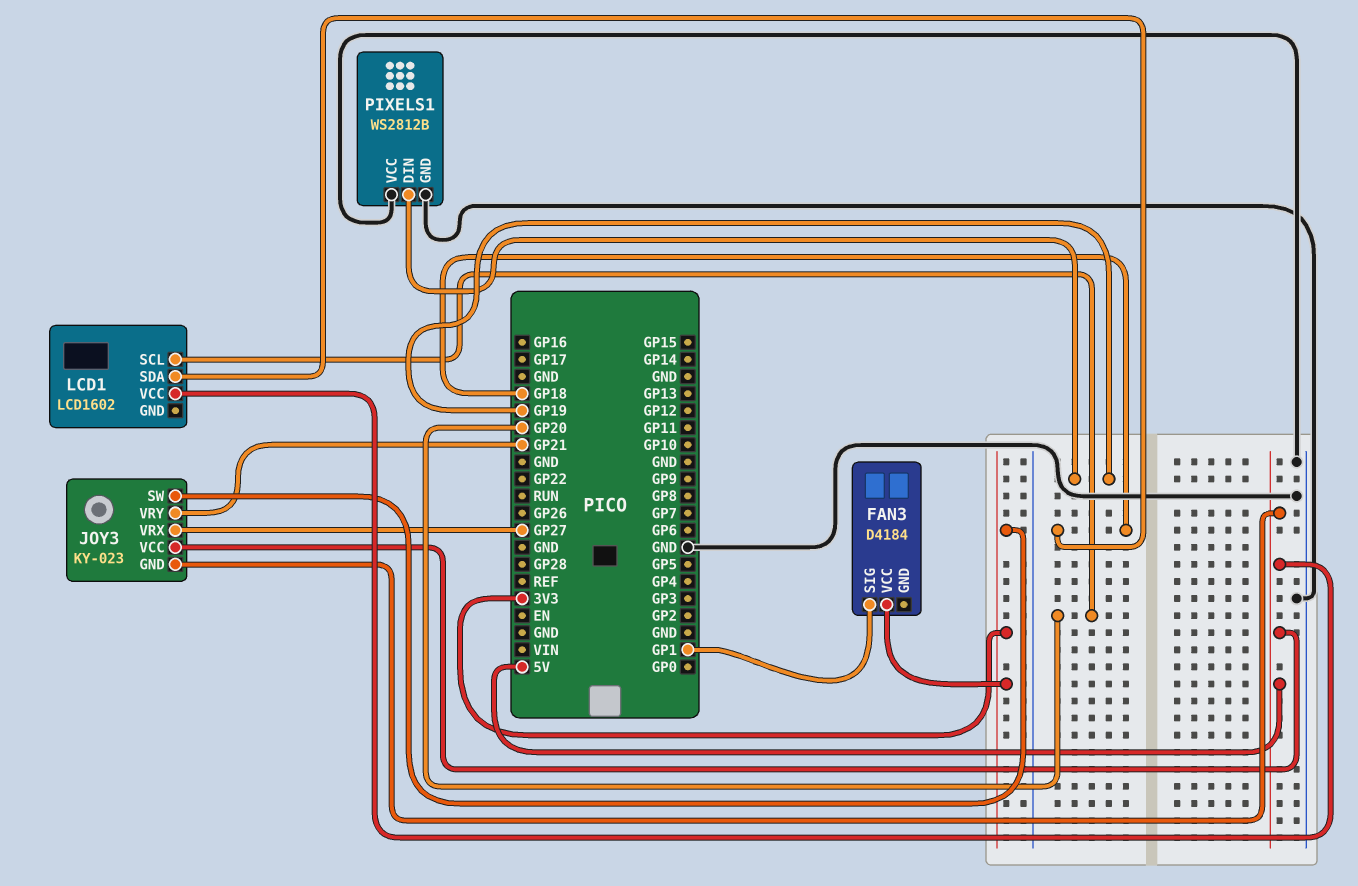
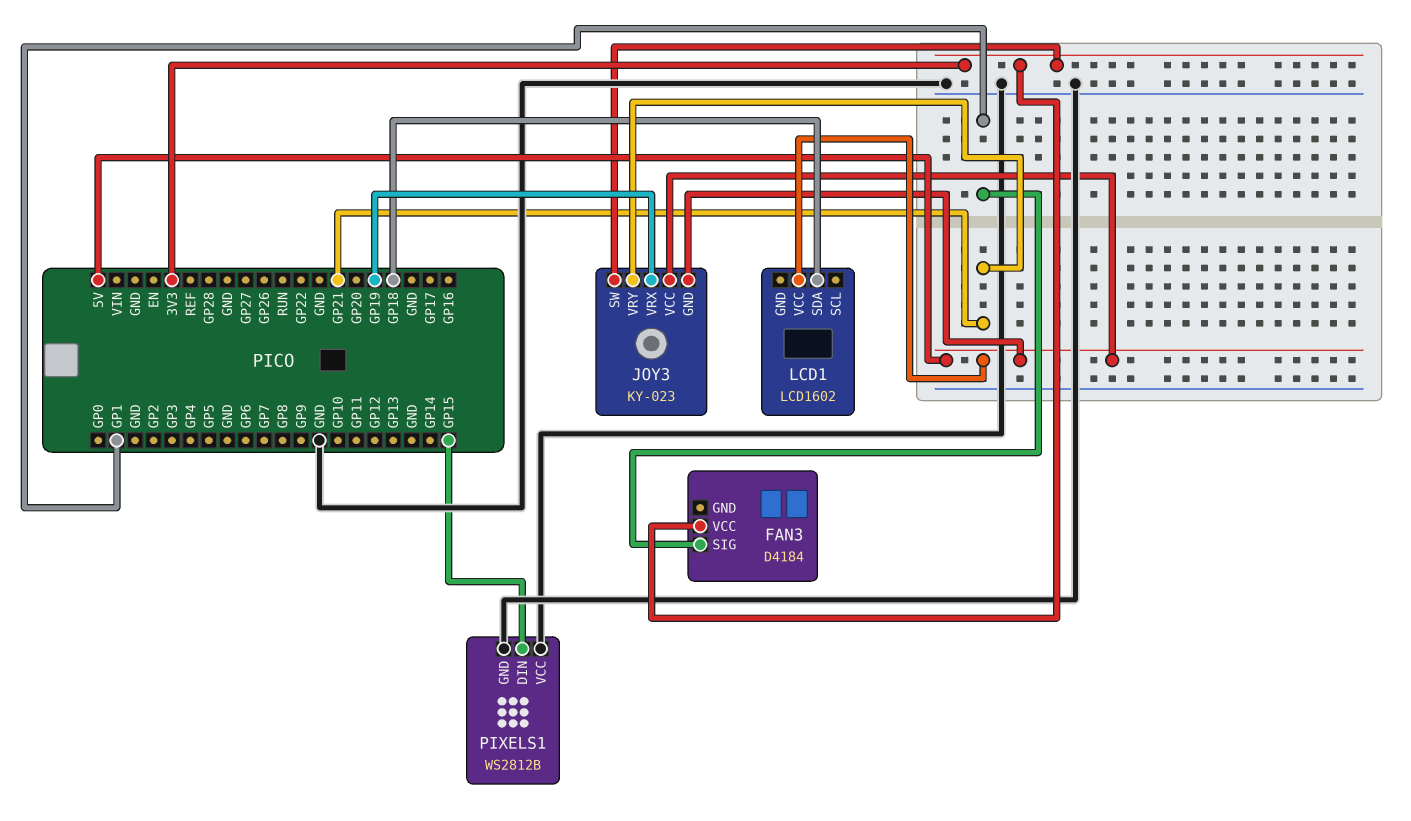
JOY3 pin VRX: GP27 -> GP19
LCD1 pin SCL: GP20 -> none
PIXELS1 pin DIN: GP19 -> GP15

